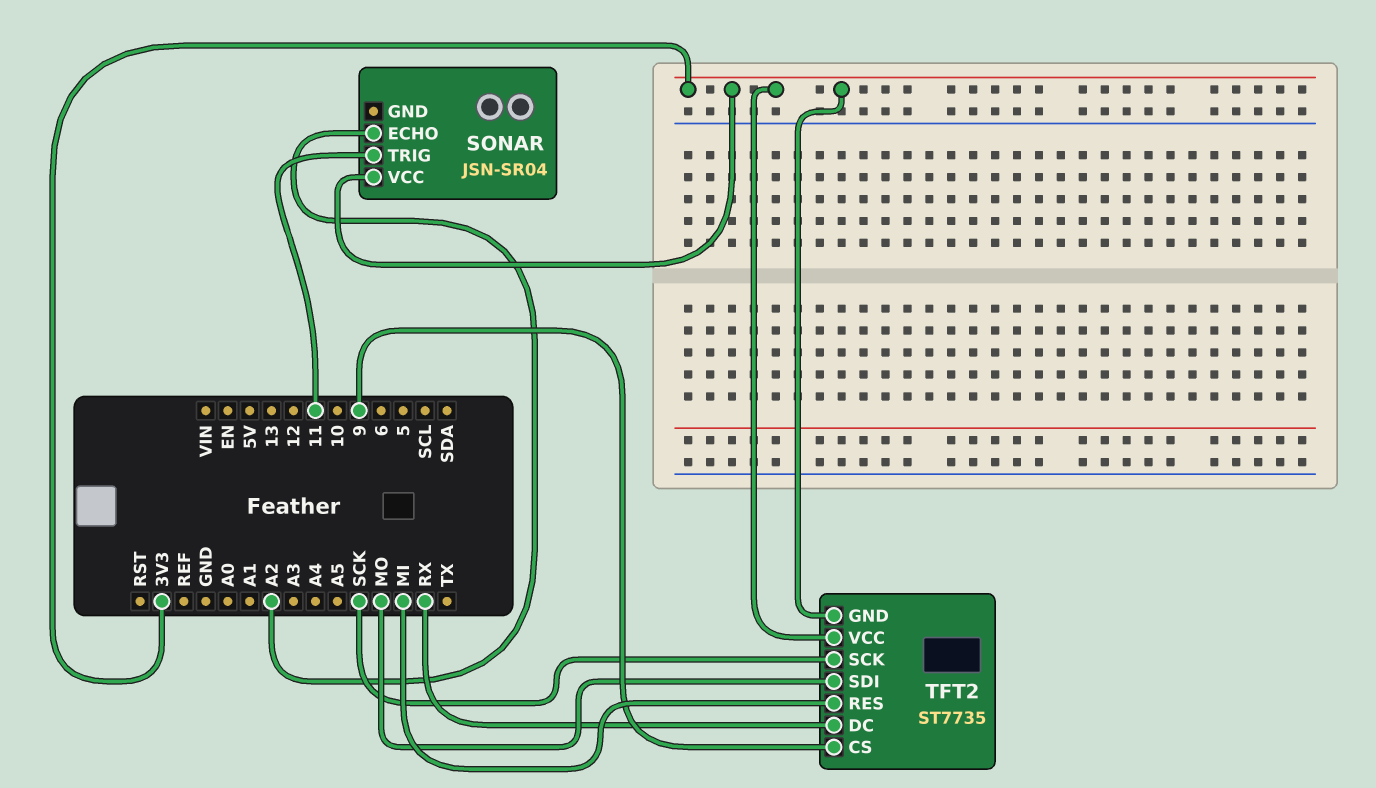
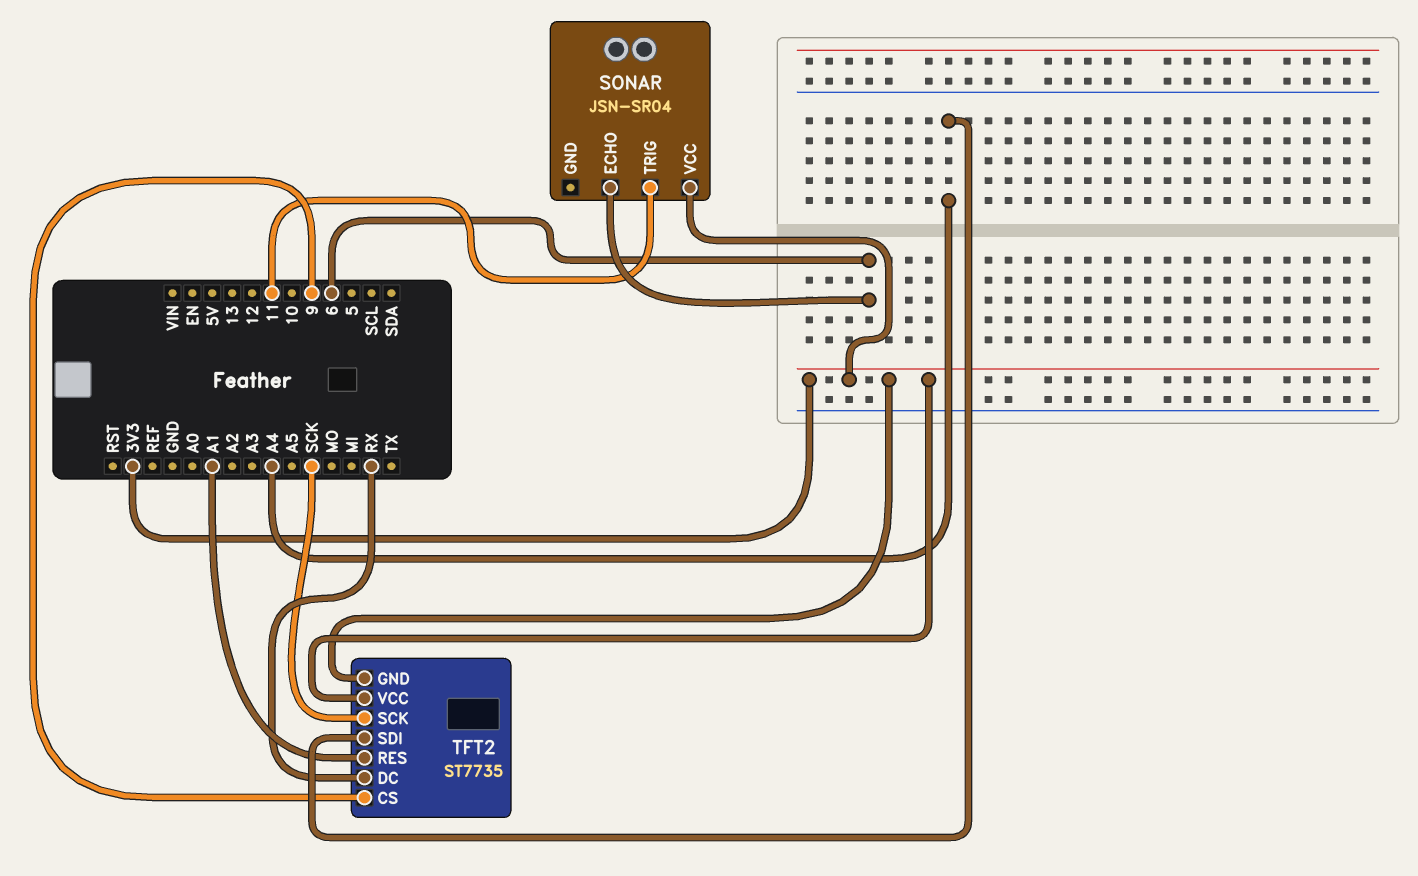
SONAR pin ECHO: A2 -> 6
TFT2 pin RES: MI -> A1
TFT2 pin SDI: MO -> A4

